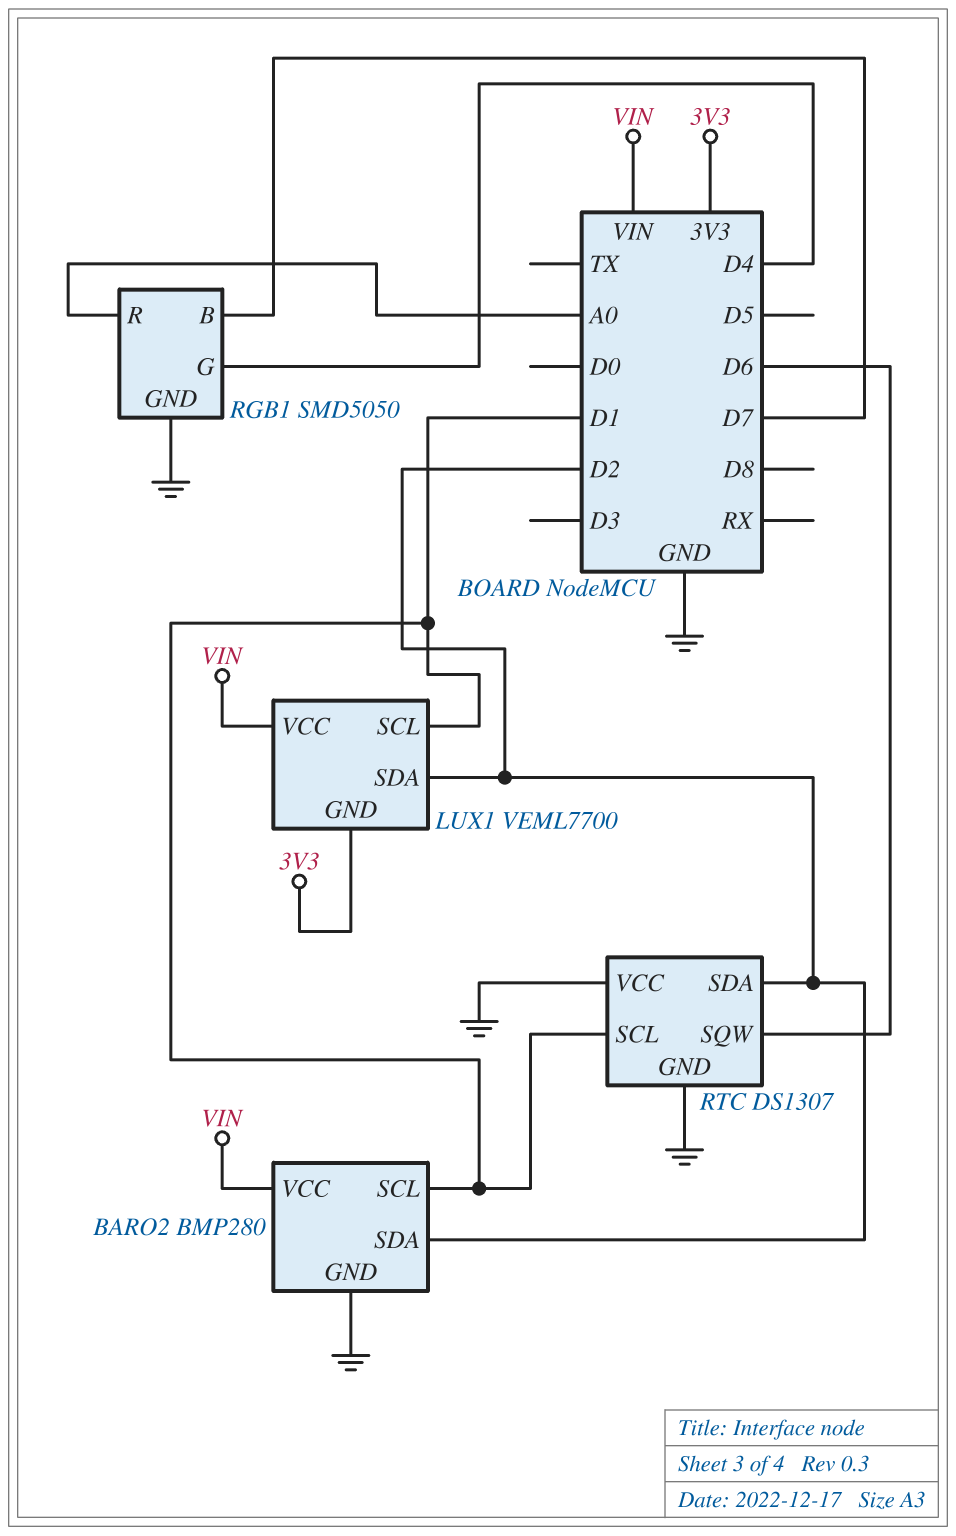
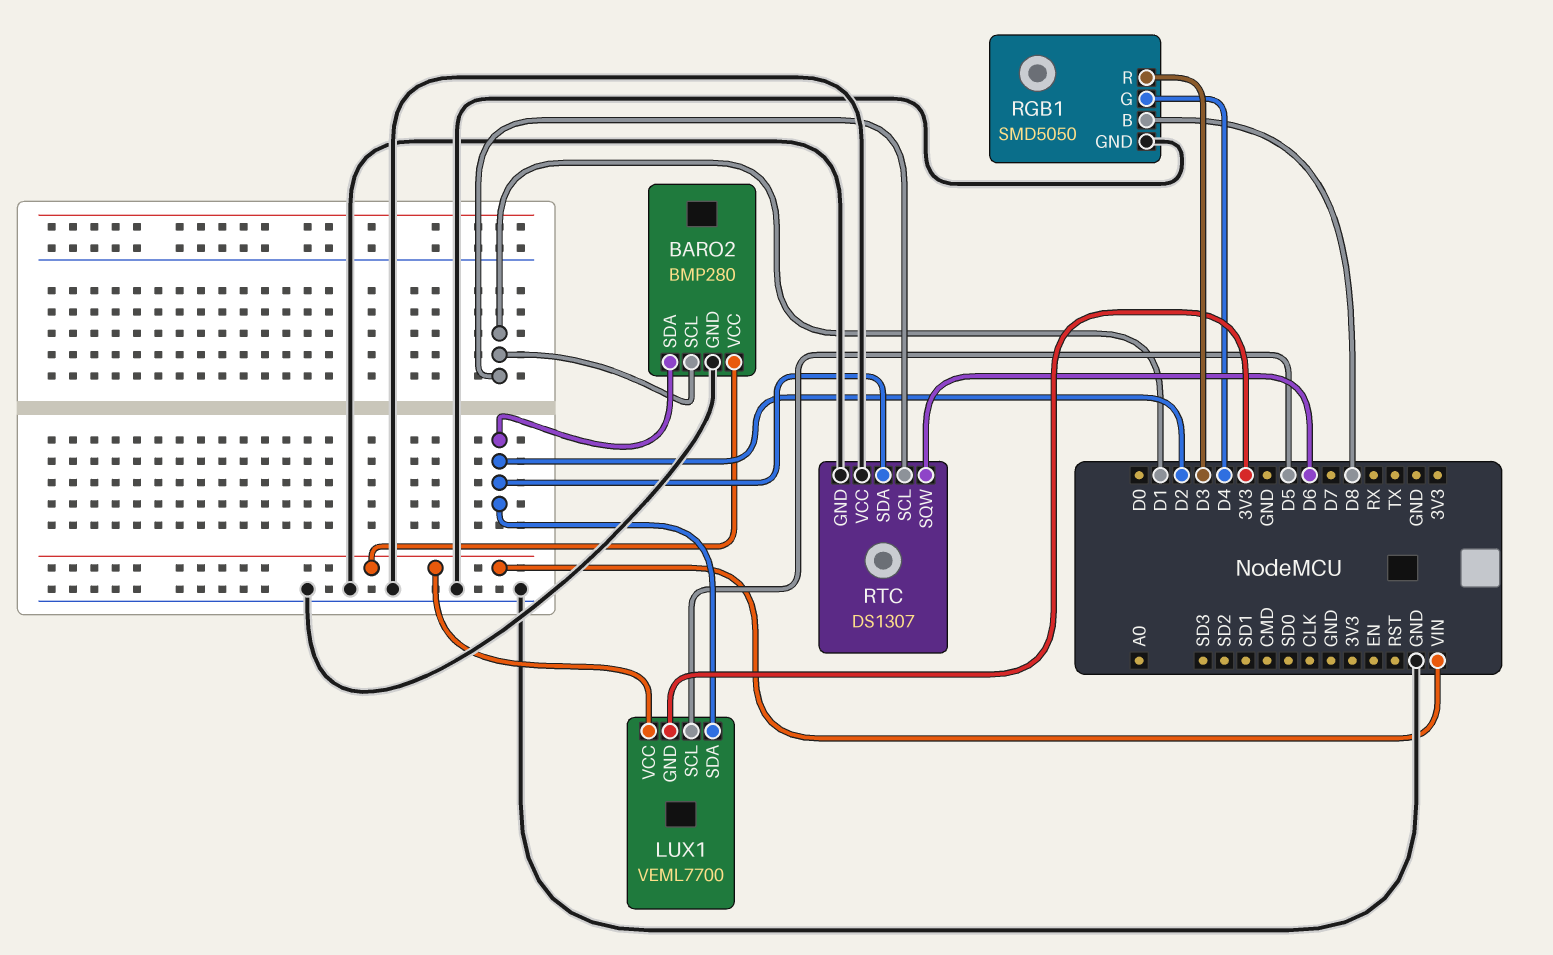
LUX1 pin SCL: D1 -> D5
RGB1 pin B: D7 -> D8
RGB1 pin R: A0 -> D3

